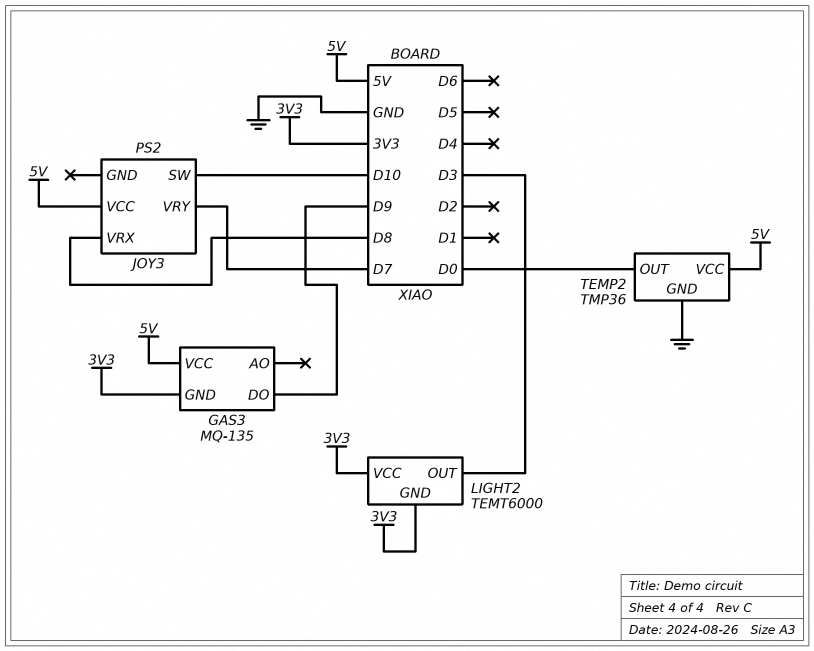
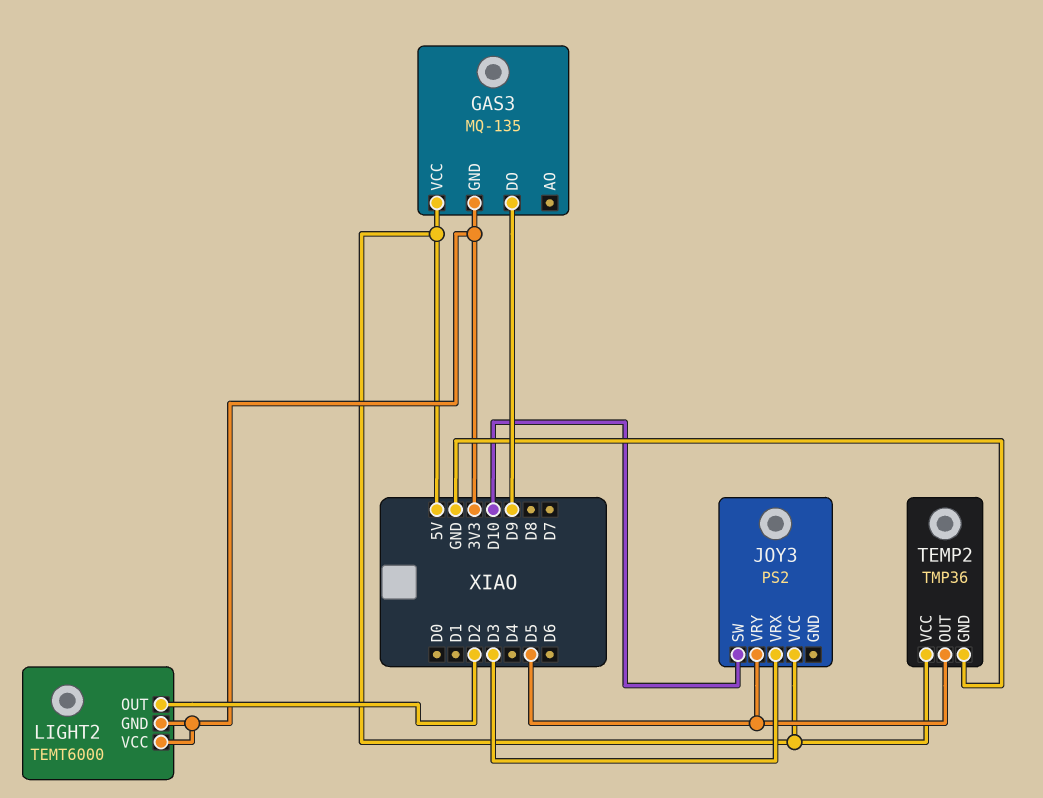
JOY3 pin VRX: D8 -> D3
JOY3 pin VRY: D7 -> D5
LIGHT2 pin OUT: D3 -> D2
TEMP2 pin OUT: D0 -> D5

